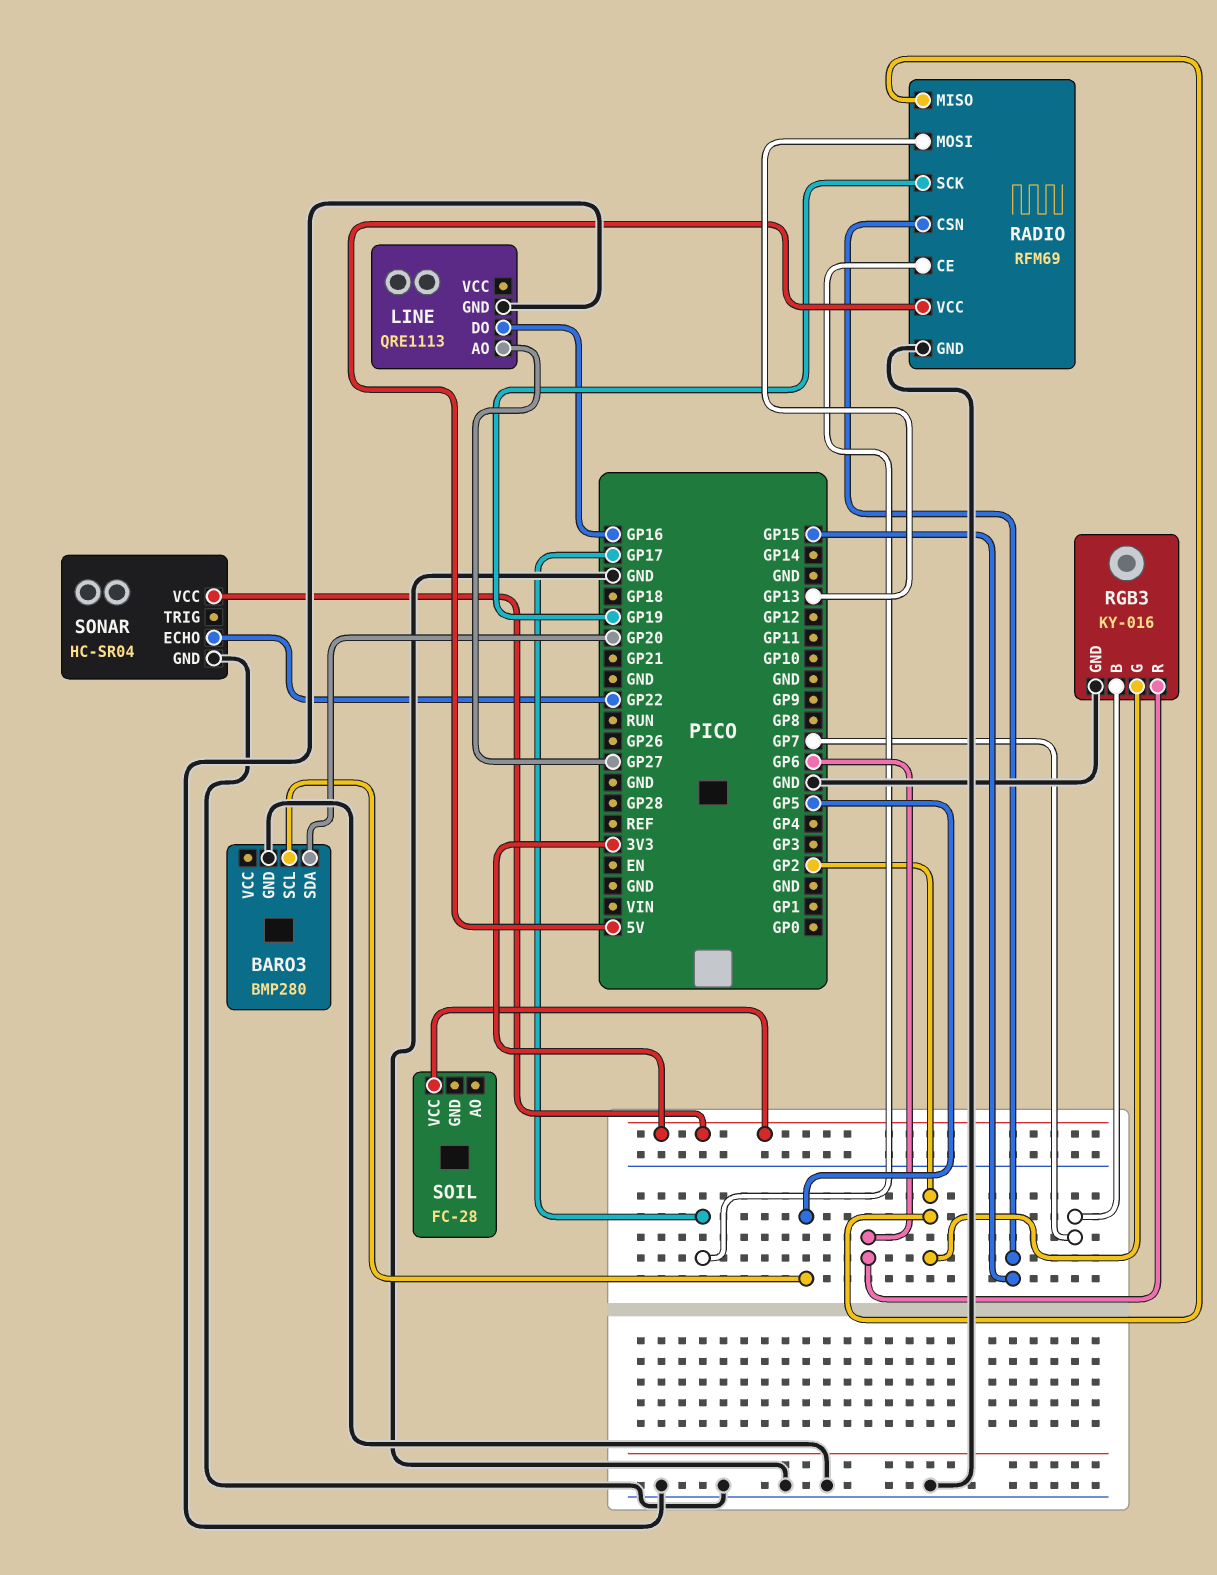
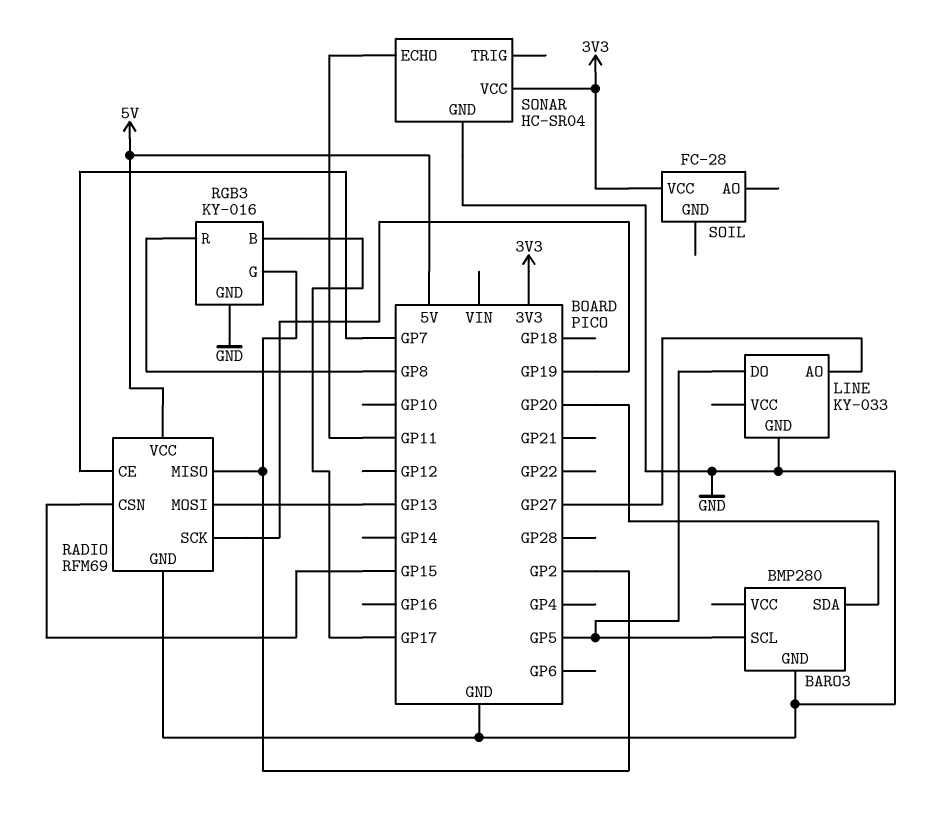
LINE: QRE1113 -> KY-033
LINE pin DO: GP16 -> GP5
RADIO pin CE: GP17 -> GP7
RGB3 pin B: GP7 -> GP17
RGB3 pin R: GP6 -> GP8
SONAR pin ECHO: GP22 -> GP11

